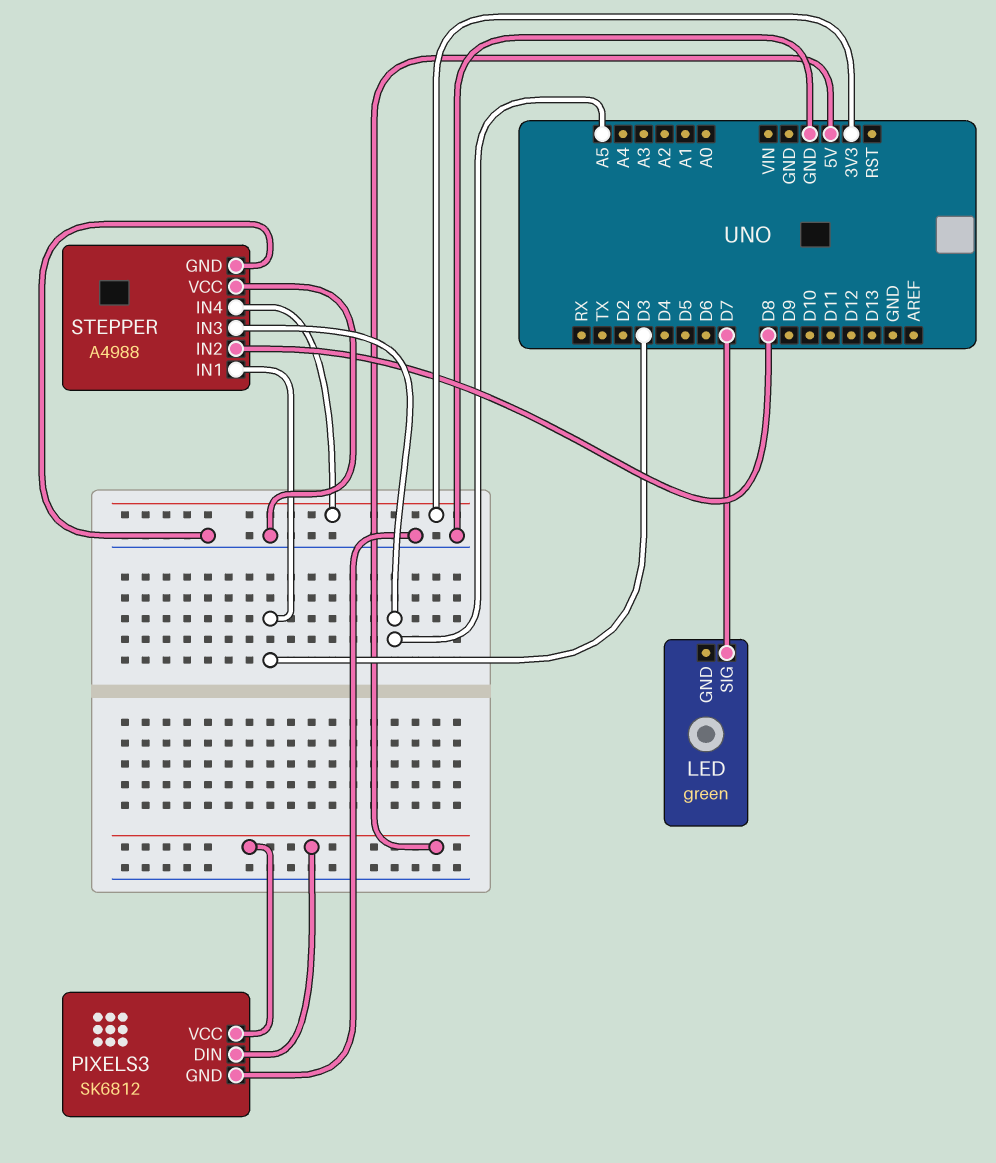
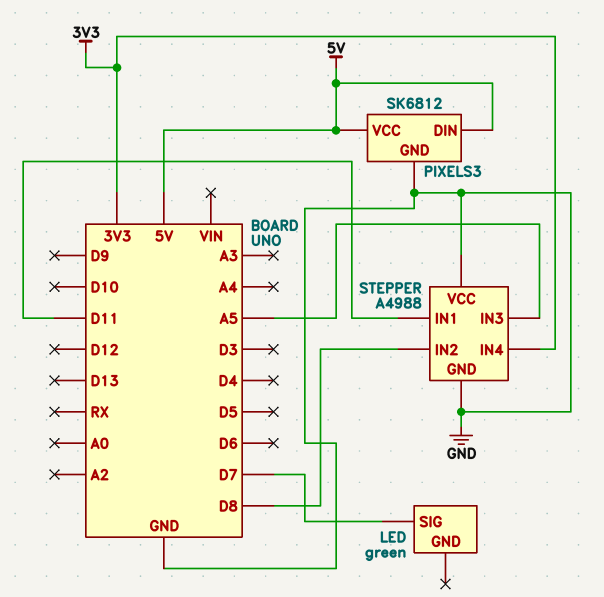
STEPPER pin IN1: D3 -> D11

